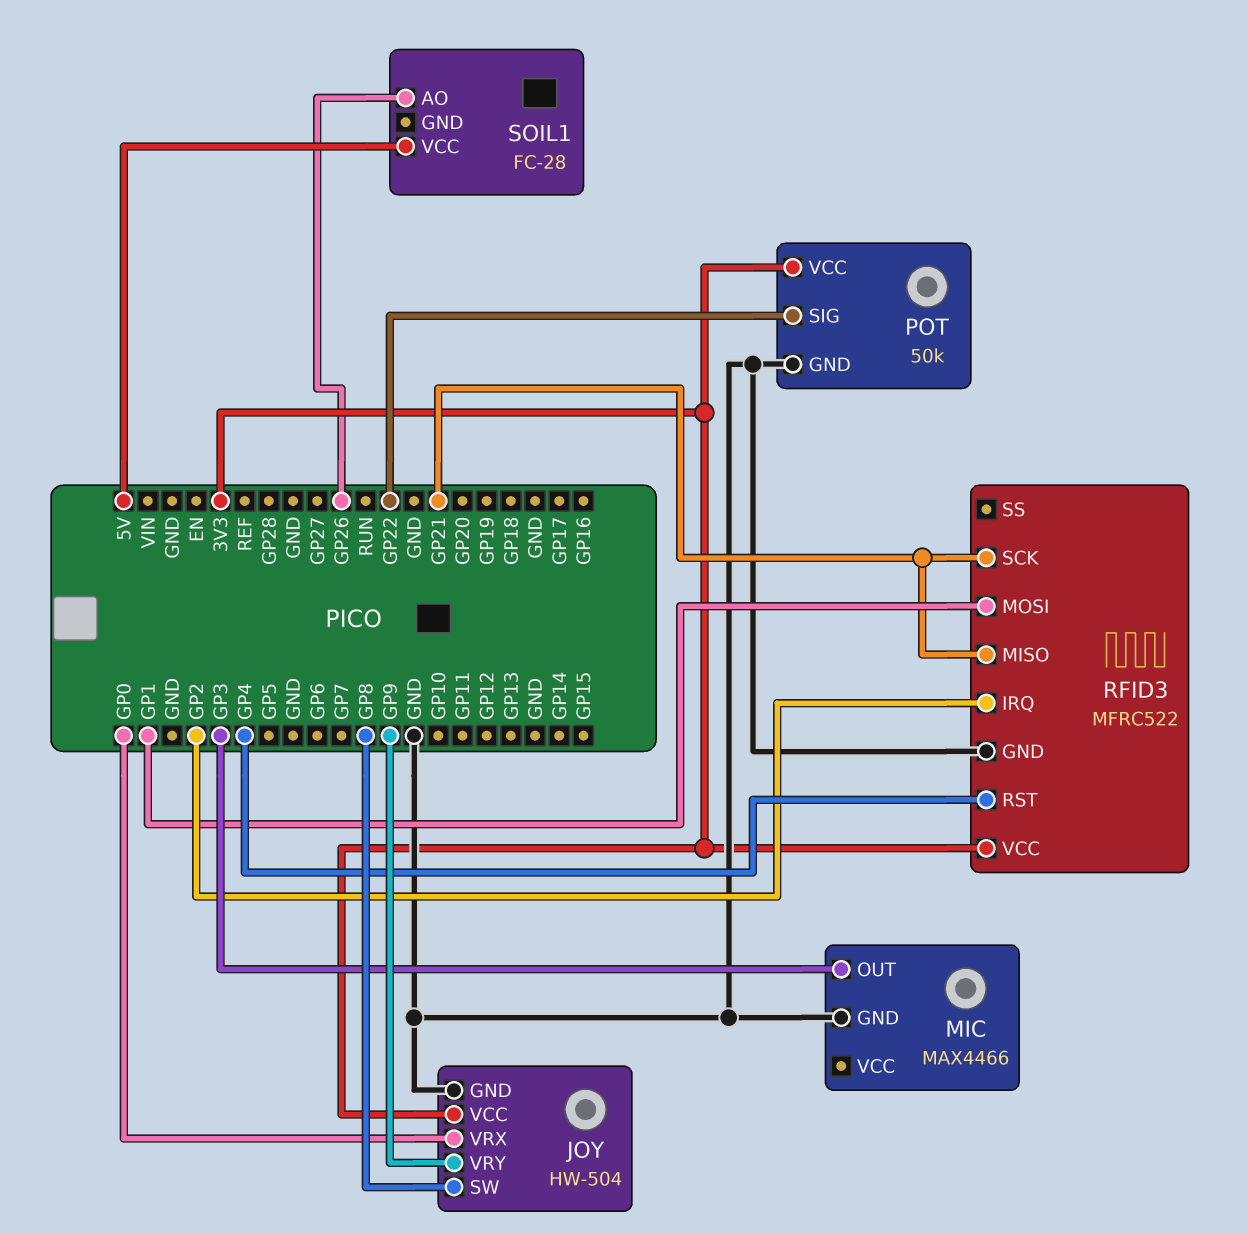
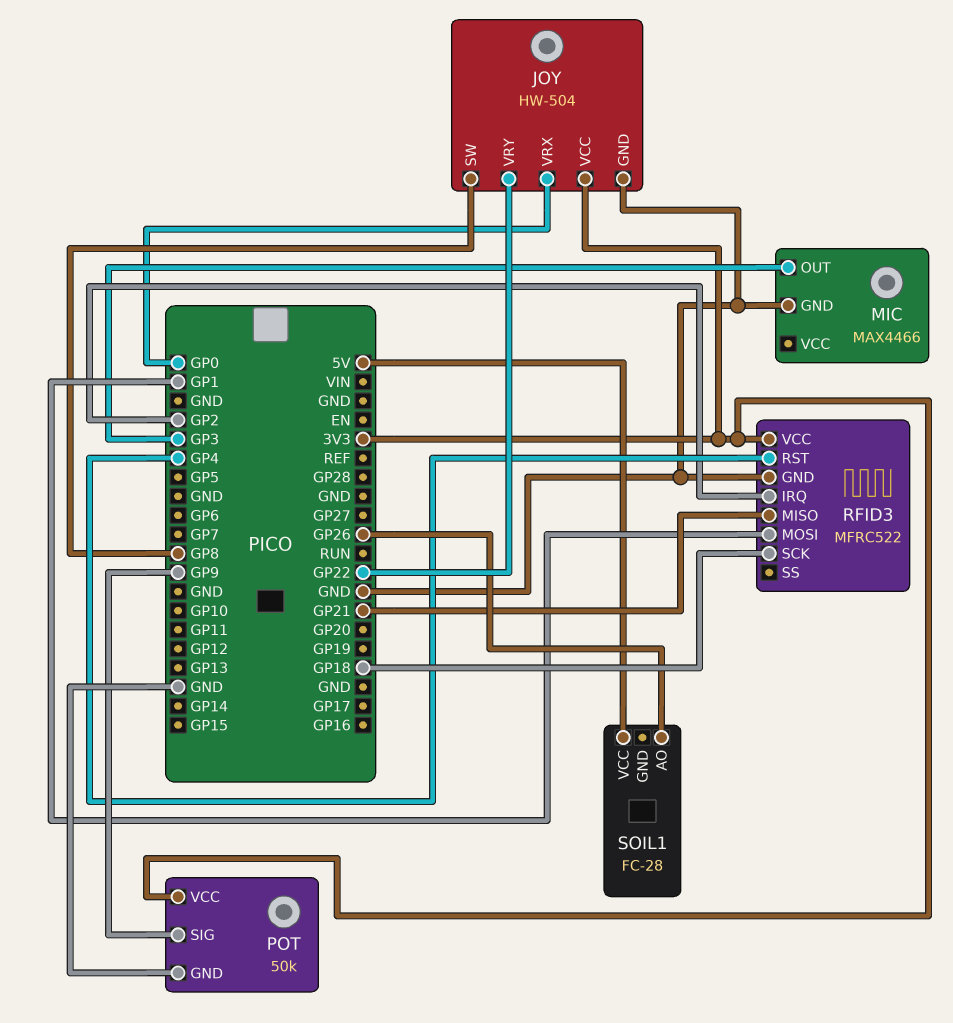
JOY pin VRY: GP9 -> GP22
POT pin SIG: GP22 -> GP9
RFID3 pin SCK: GP21 -> GP18

